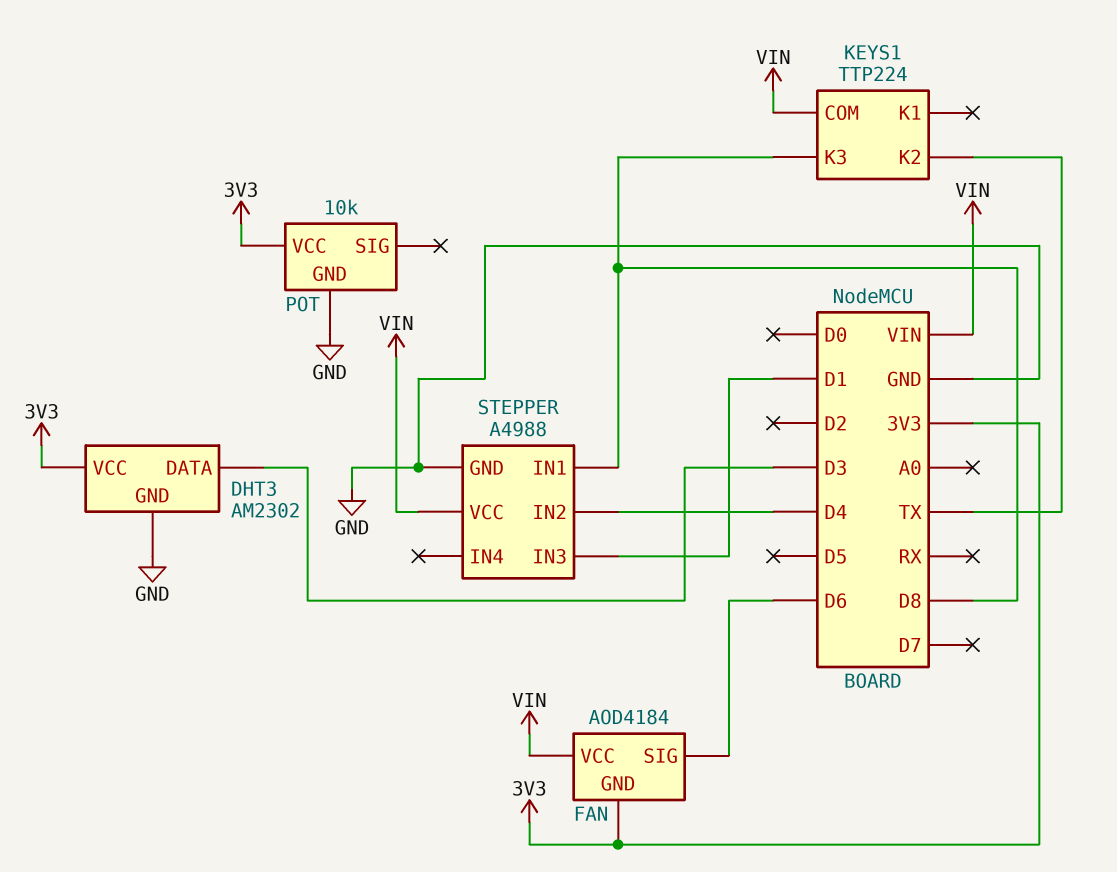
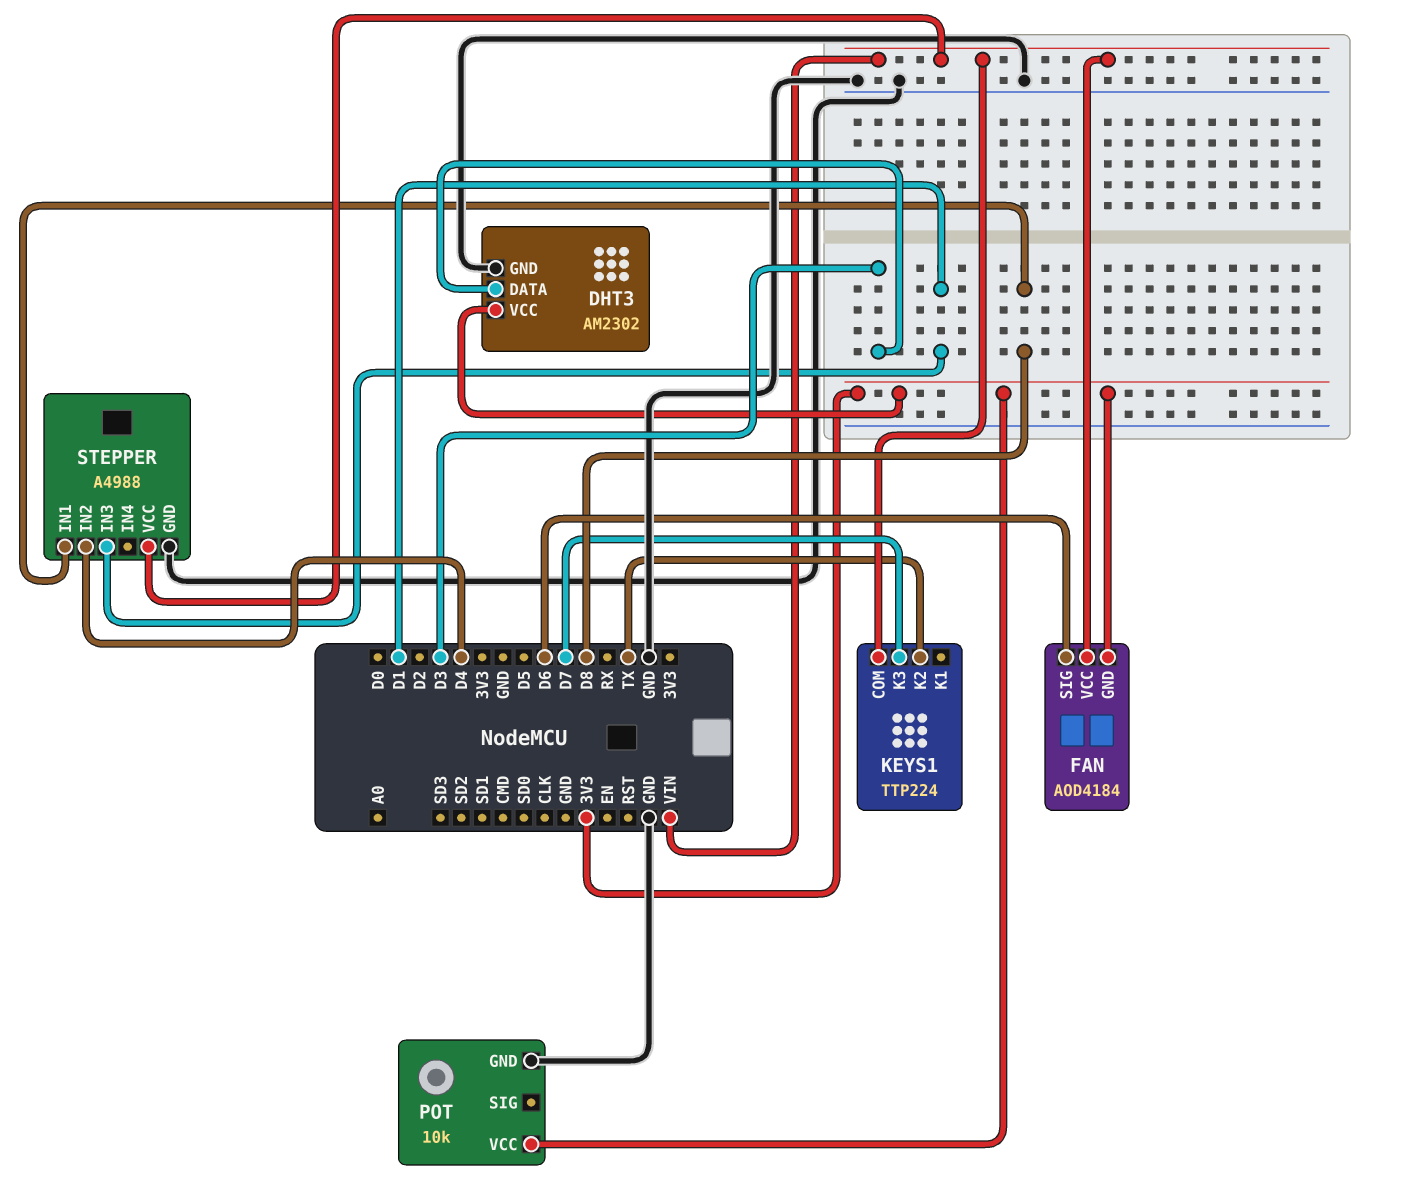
KEYS1 pin K3: D8 -> D7

